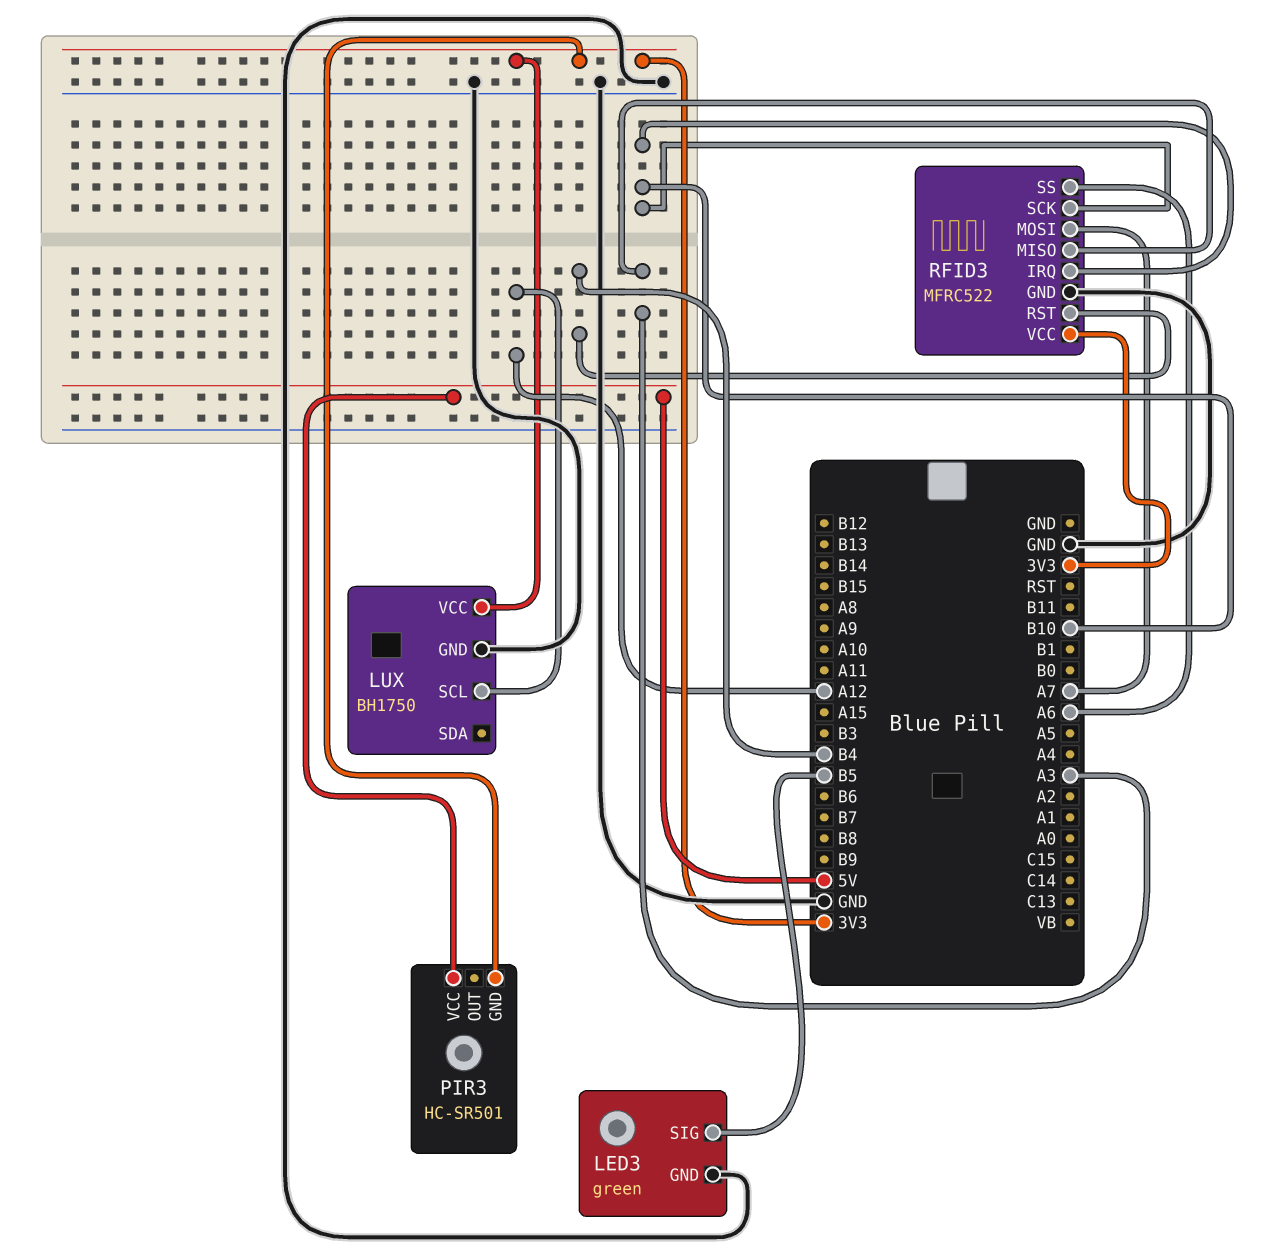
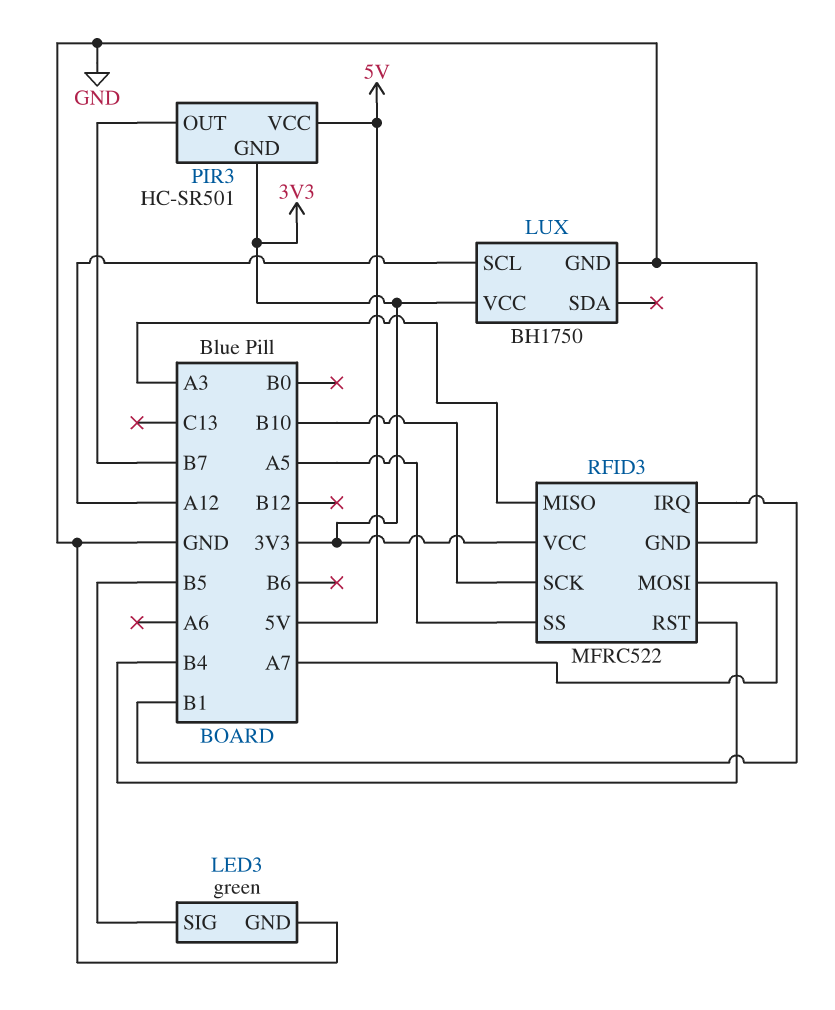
PIR3 pin OUT: none -> B7
RFID3 pin IRQ: B10 -> B1
RFID3 pin SS: A6 -> A5

